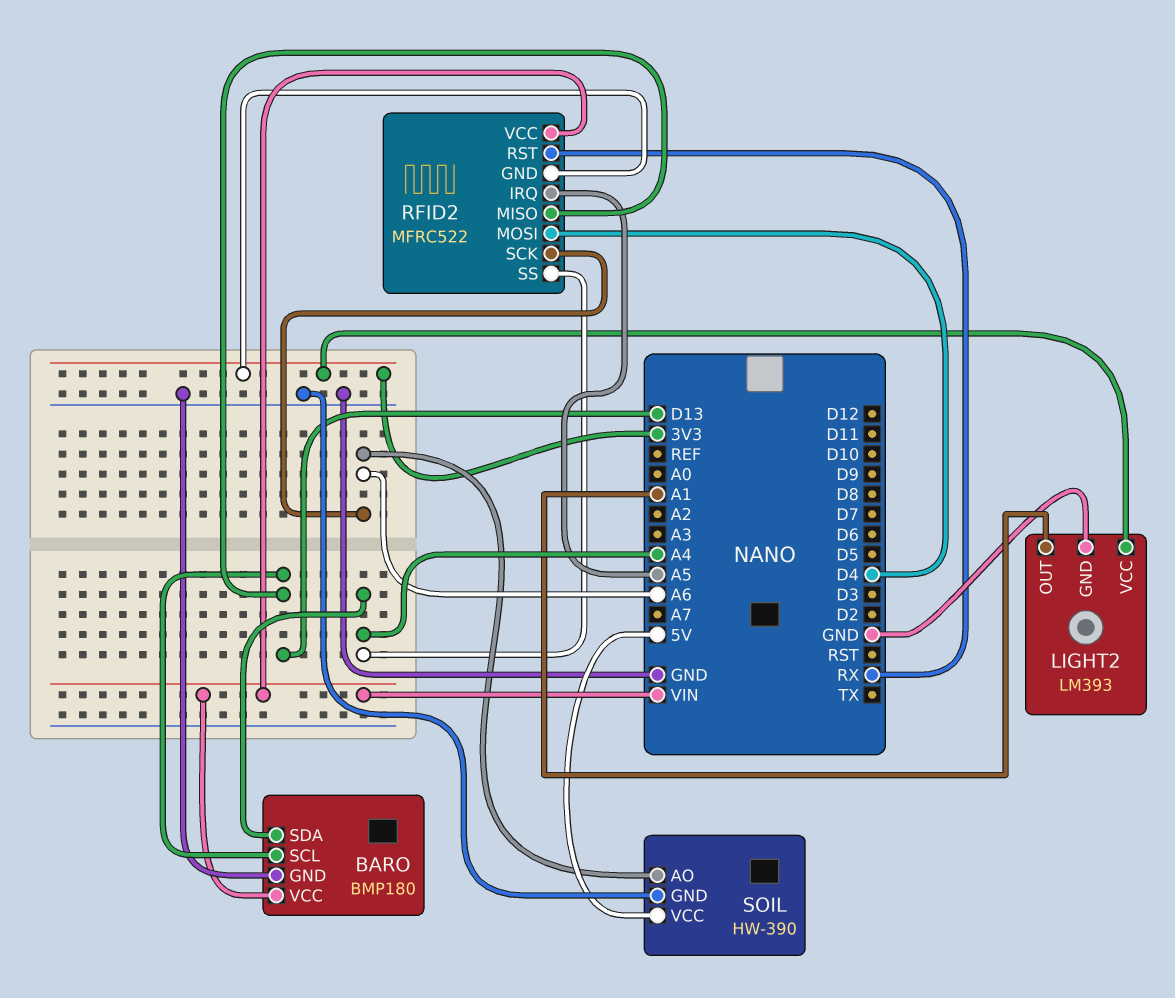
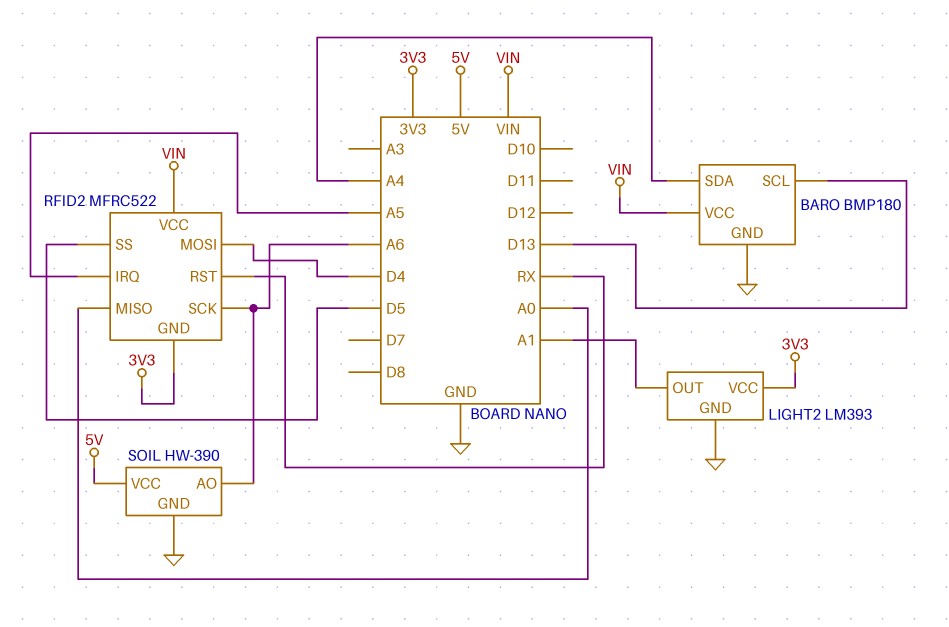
RFID2 pin MISO: D13 -> A0
RFID2 pin SS: A4 -> D5

